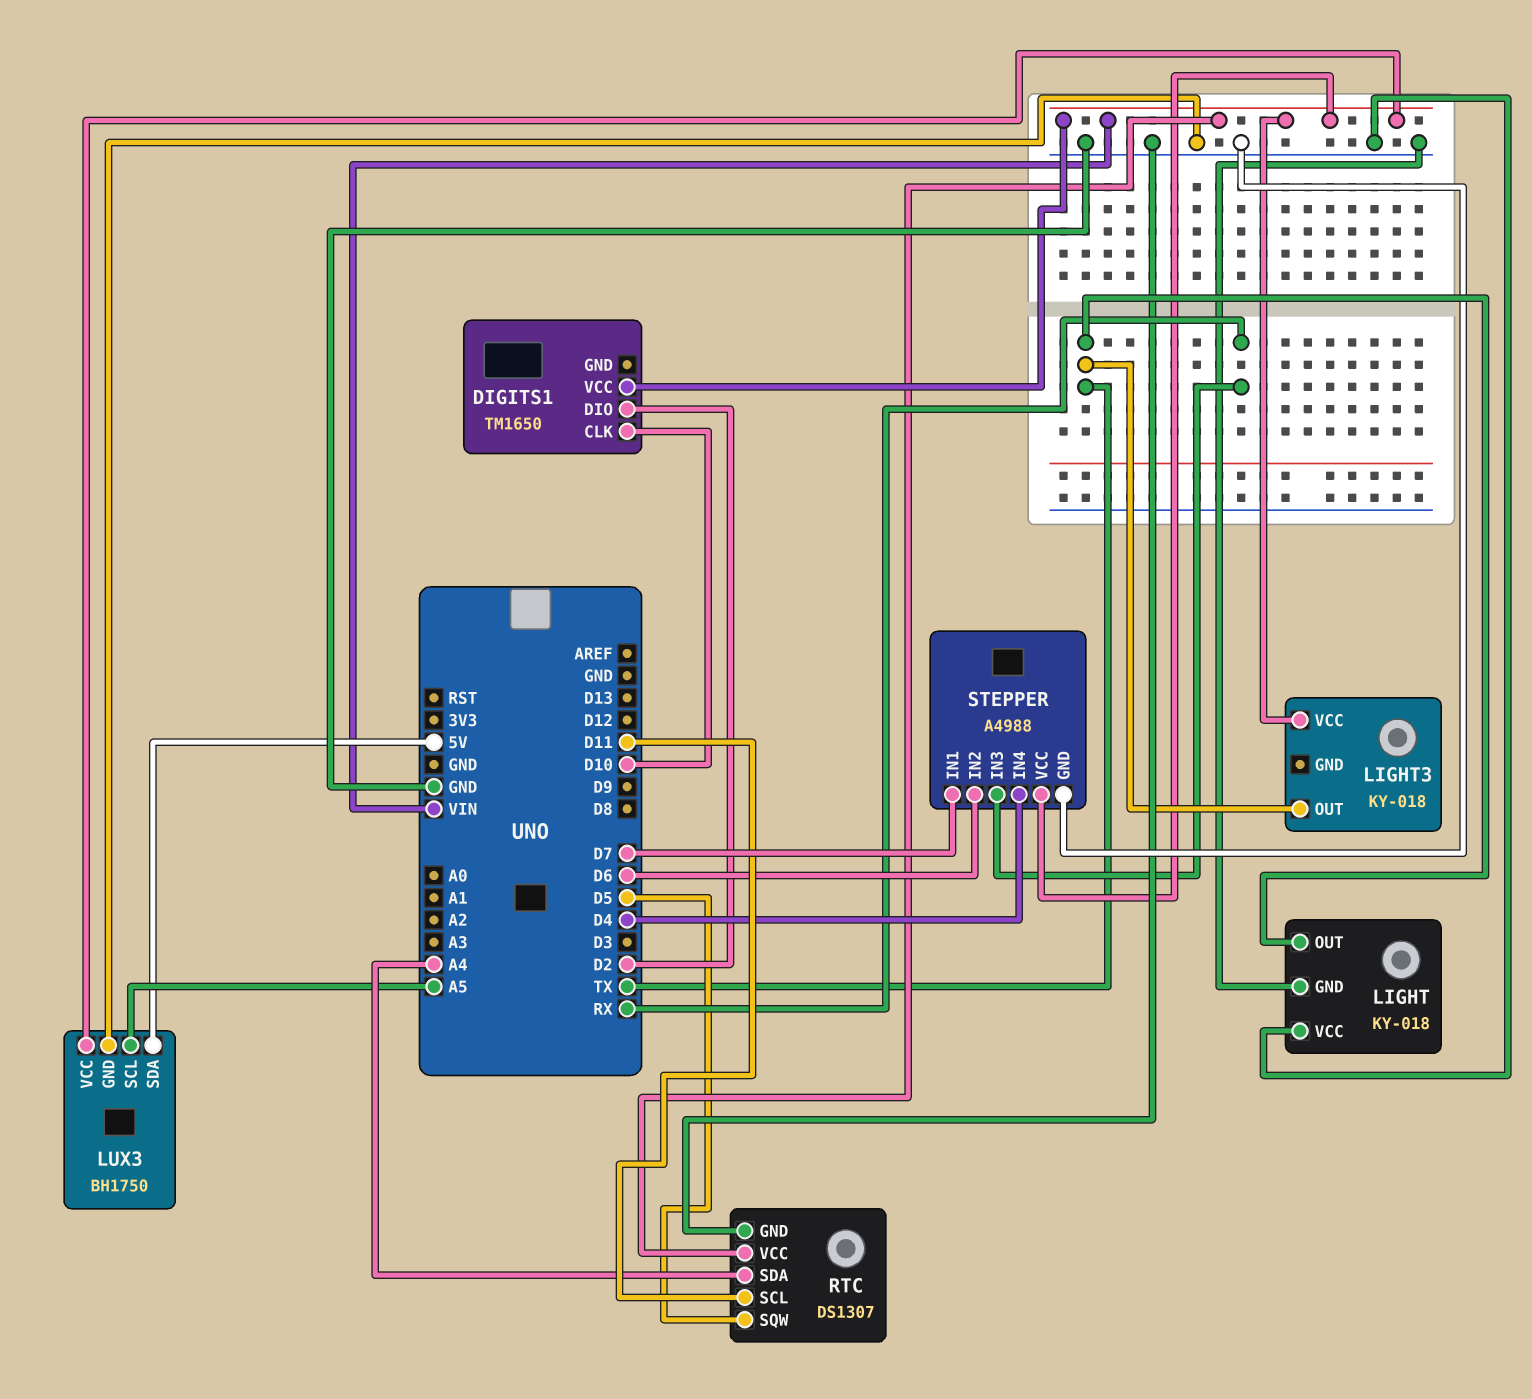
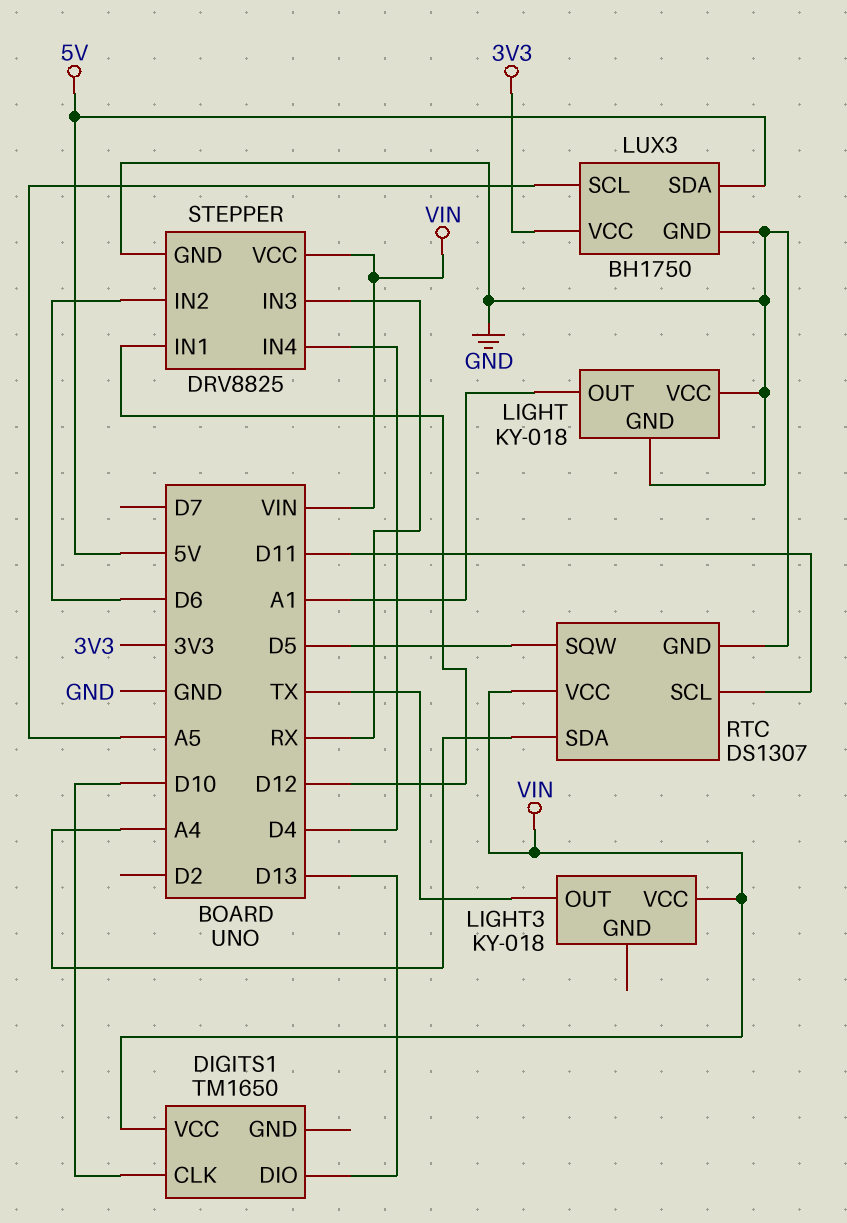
DIGITS1 pin DIO: D2 -> D13
LIGHT pin OUT: TX -> A1
LUX3 pin VCC: VIN -> 3V3
STEPPER: A4988 -> DRV8825
STEPPER pin IN1: D7 -> D12

